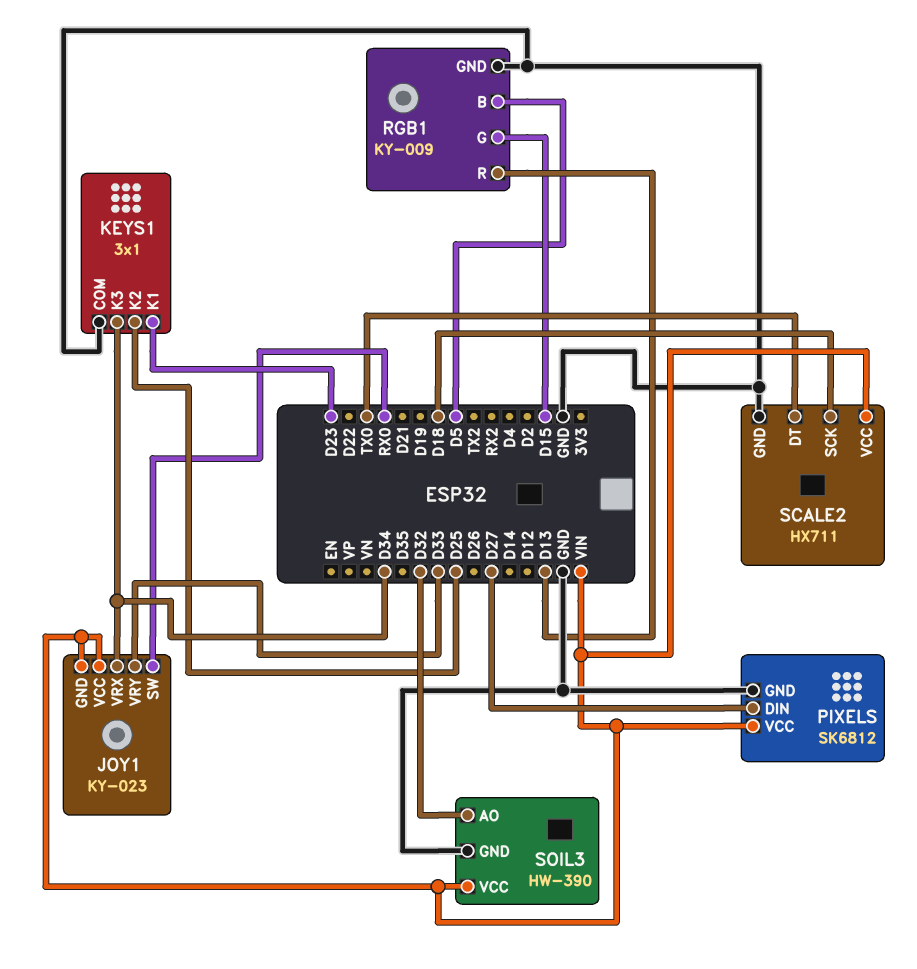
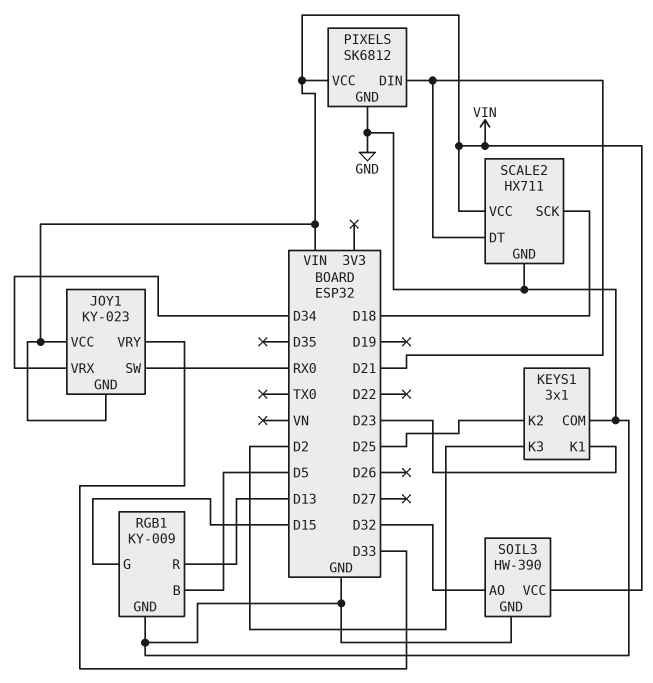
KEYS1 pin K3: D34 -> D2
PIXELS pin DIN: D27 -> D21
SCALE2 pin DT: TX0 -> D21

